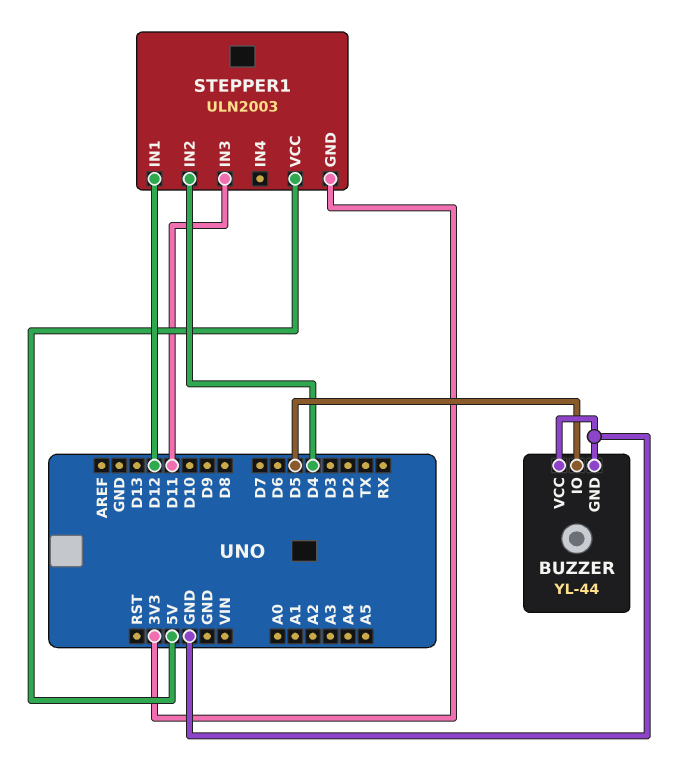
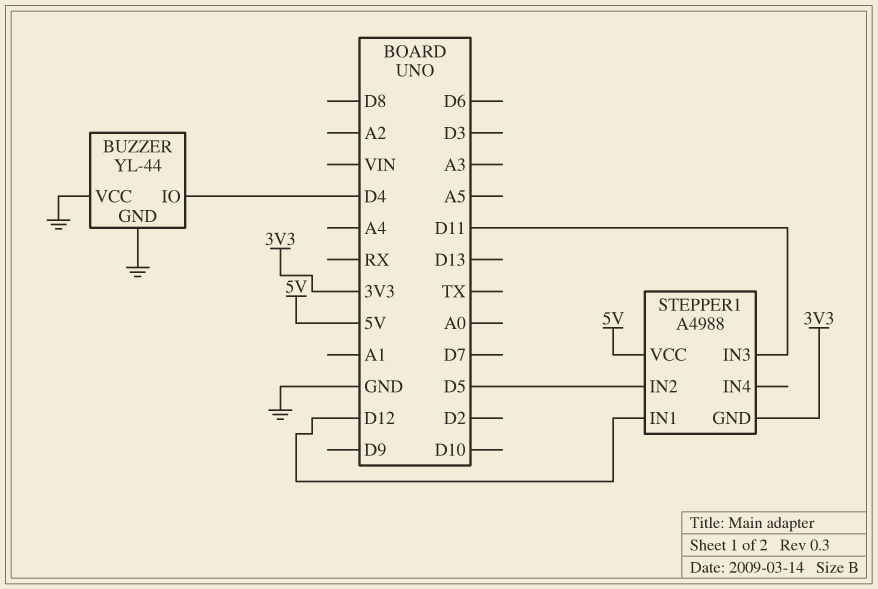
BUZZER pin IO: D5 -> D4
STEPPER1: ULN2003 -> A4988
STEPPER1 pin IN2: D4 -> D5

